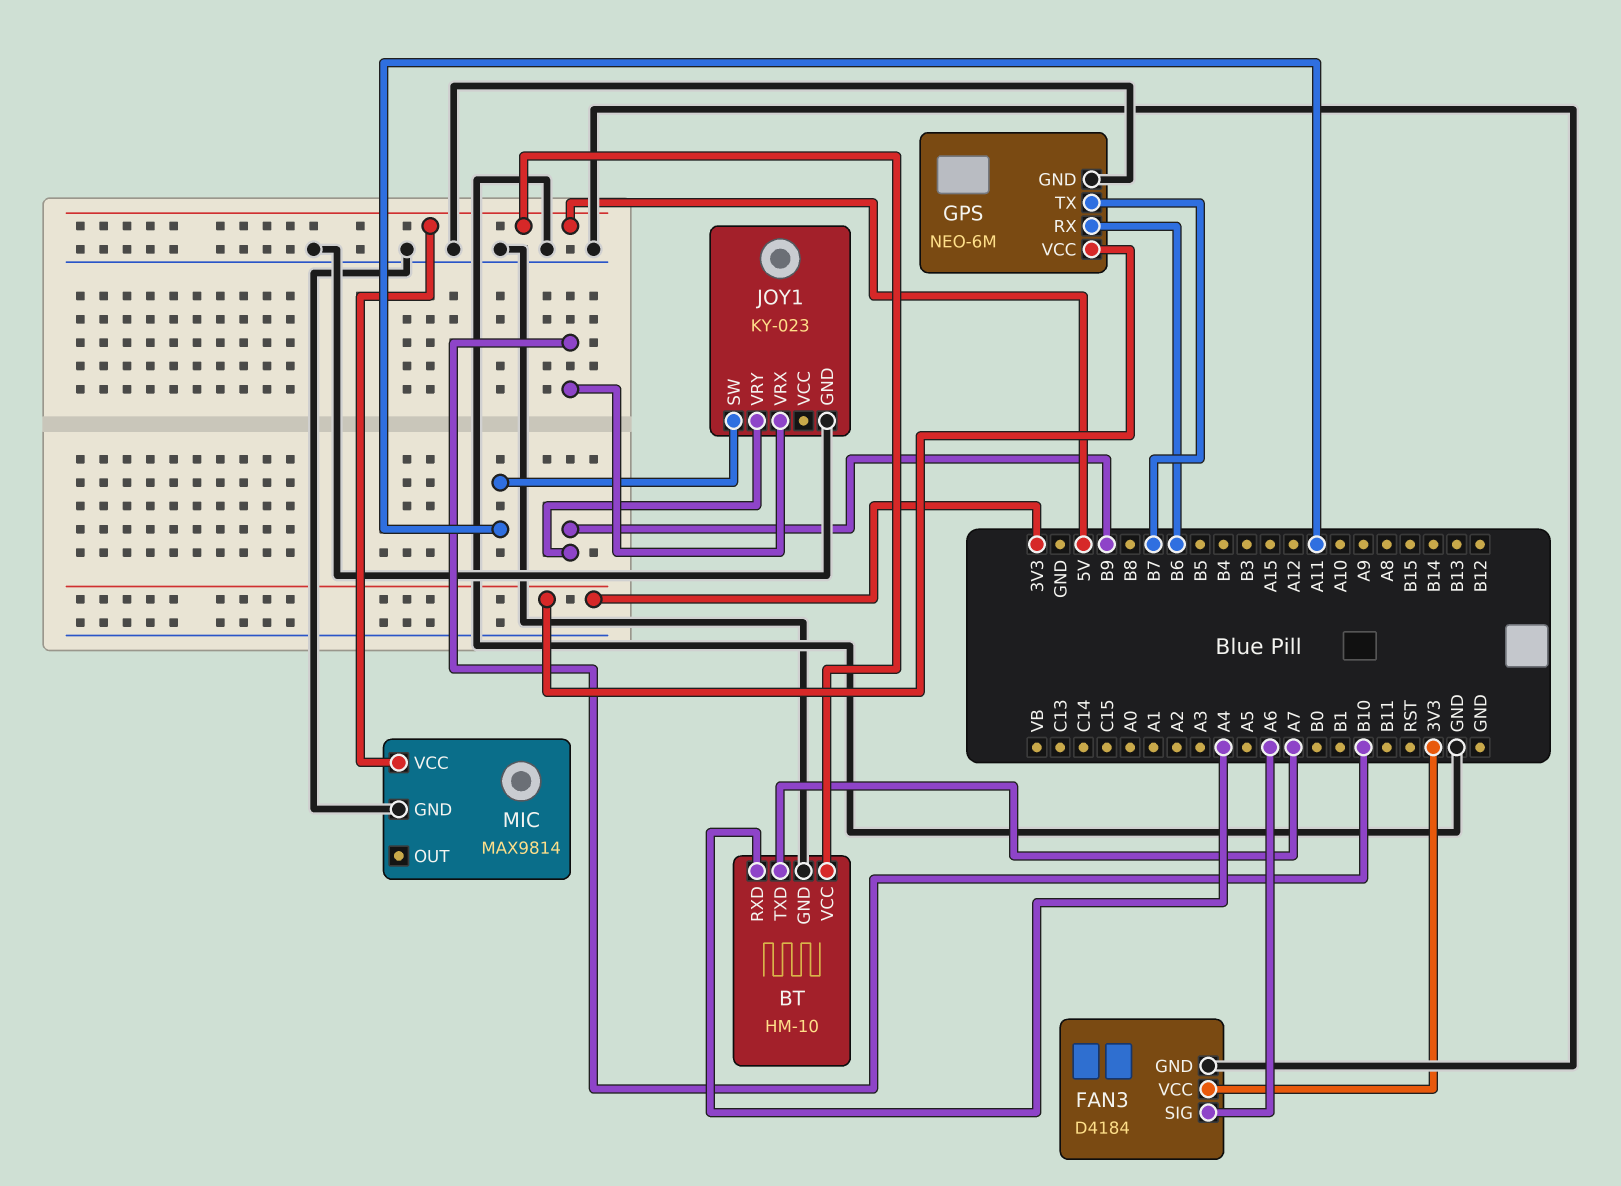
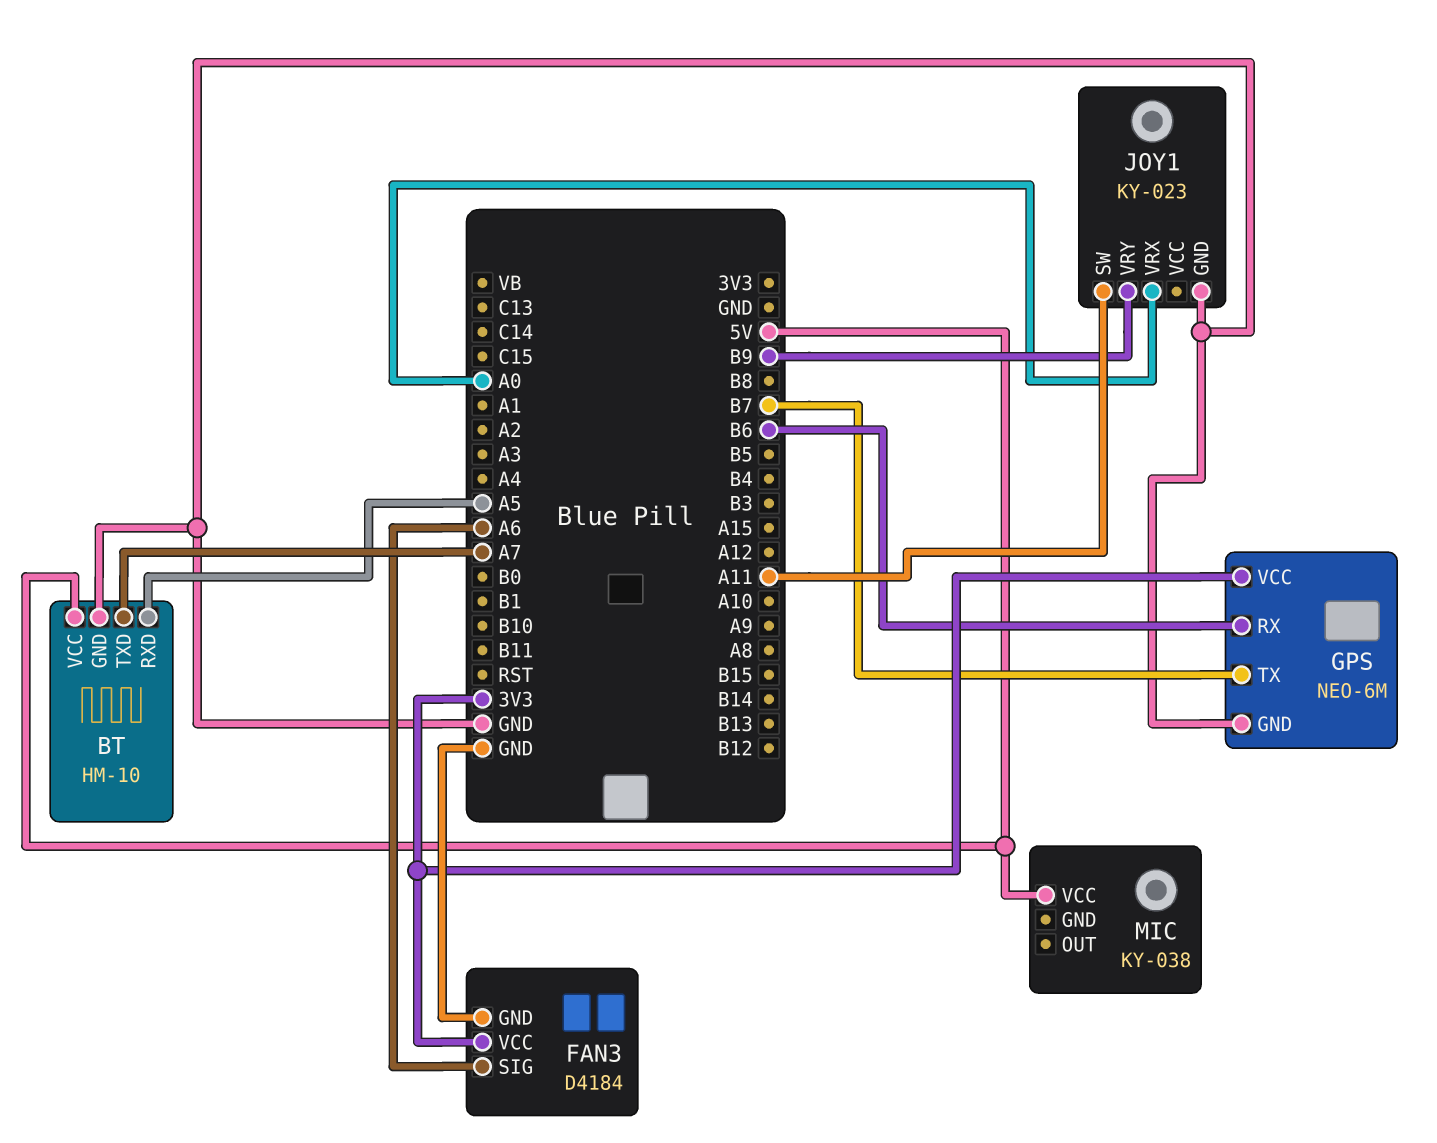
BT pin RXD: A4 -> A5
JOY1 pin VRX: B10 -> A0
MIC: MAX9814 -> KY-038
MIC pin GND: GND -> none

